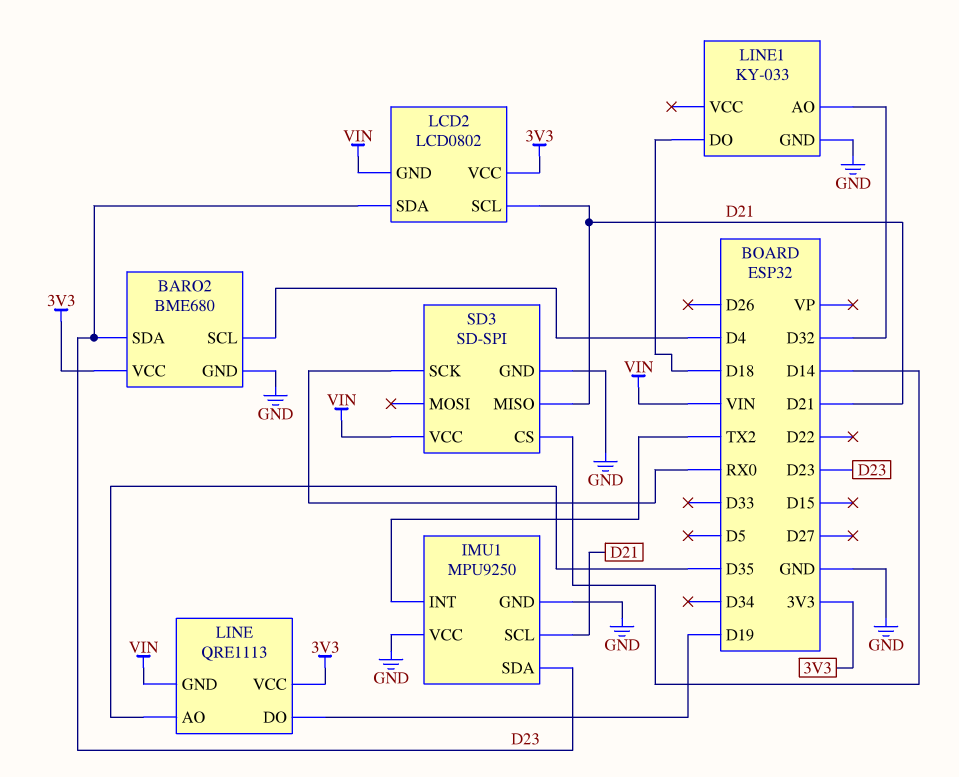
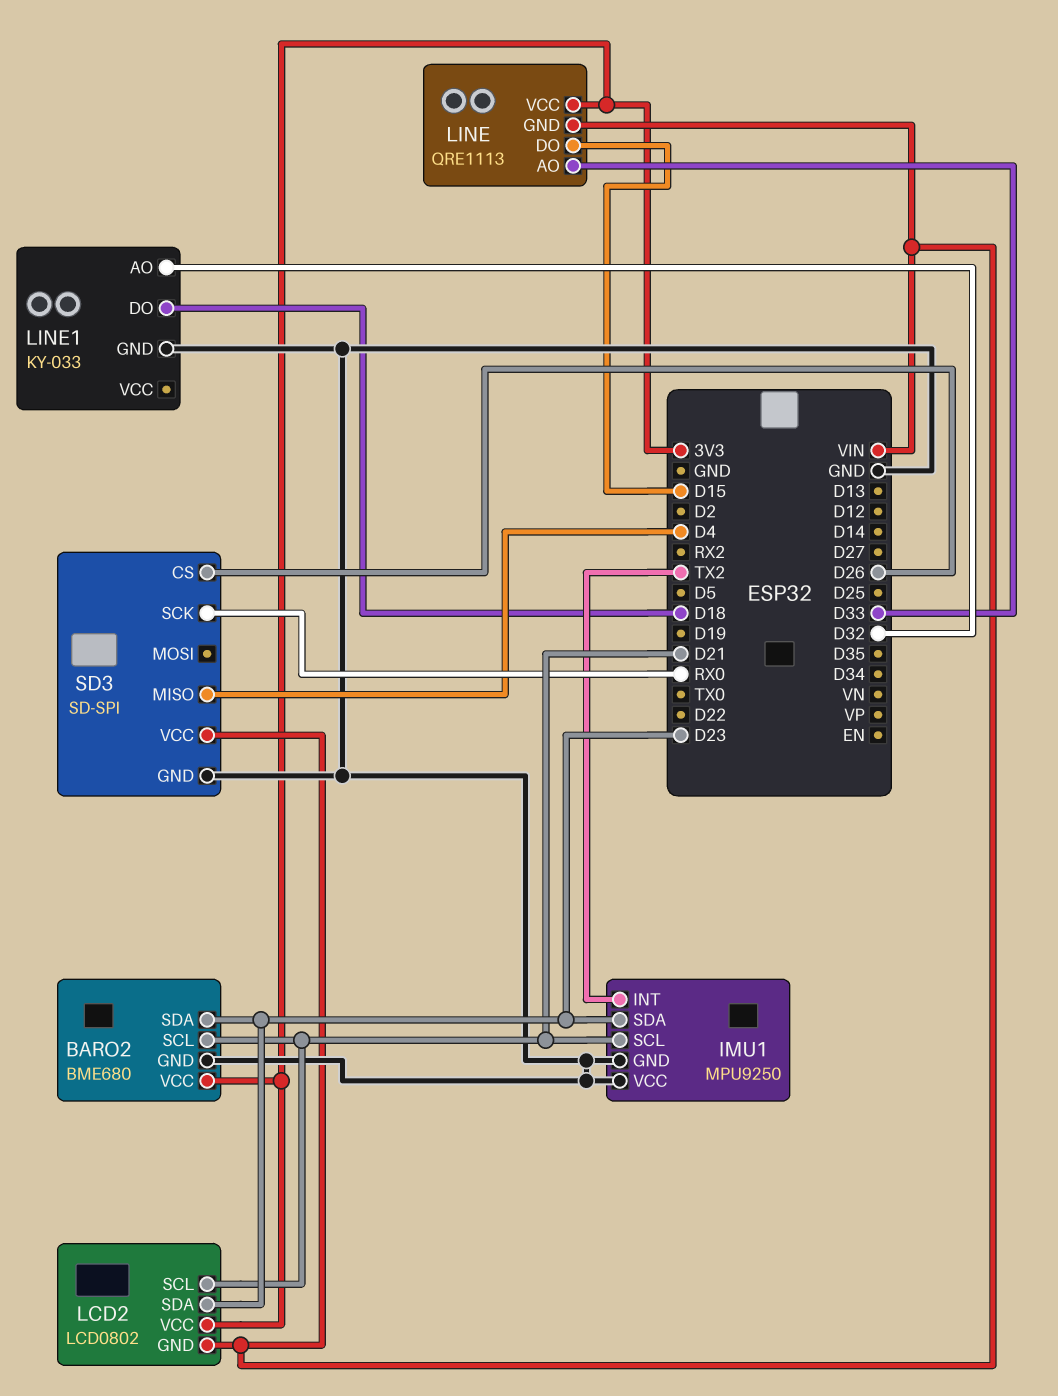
BARO2 pin SCL: D4 -> D21
LINE pin AO: D35 -> D33
LINE pin DO: D19 -> D15
SD3 pin CS: D14 -> D26
SD3 pin MISO: D21 -> D4

